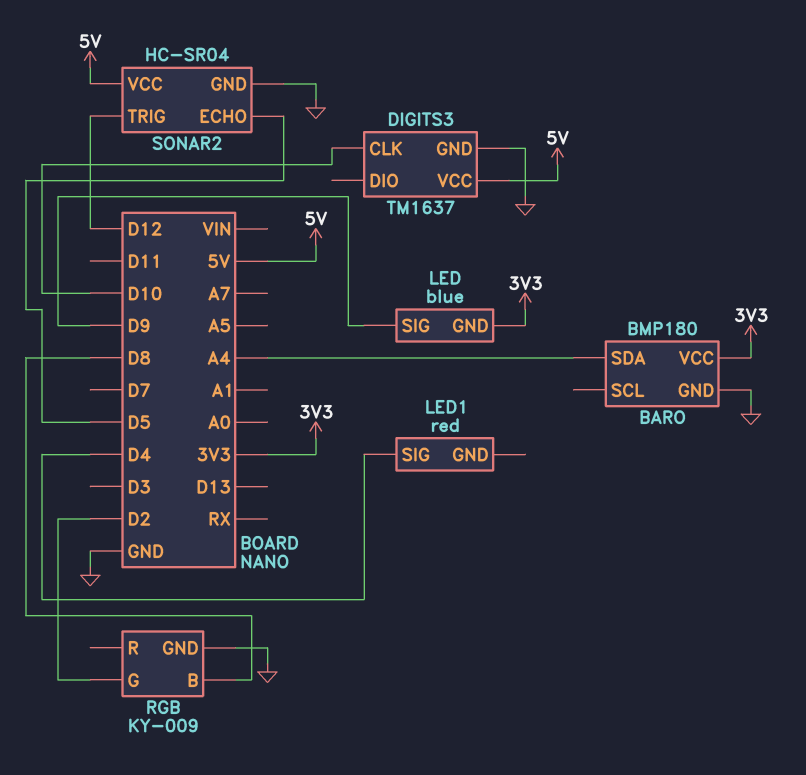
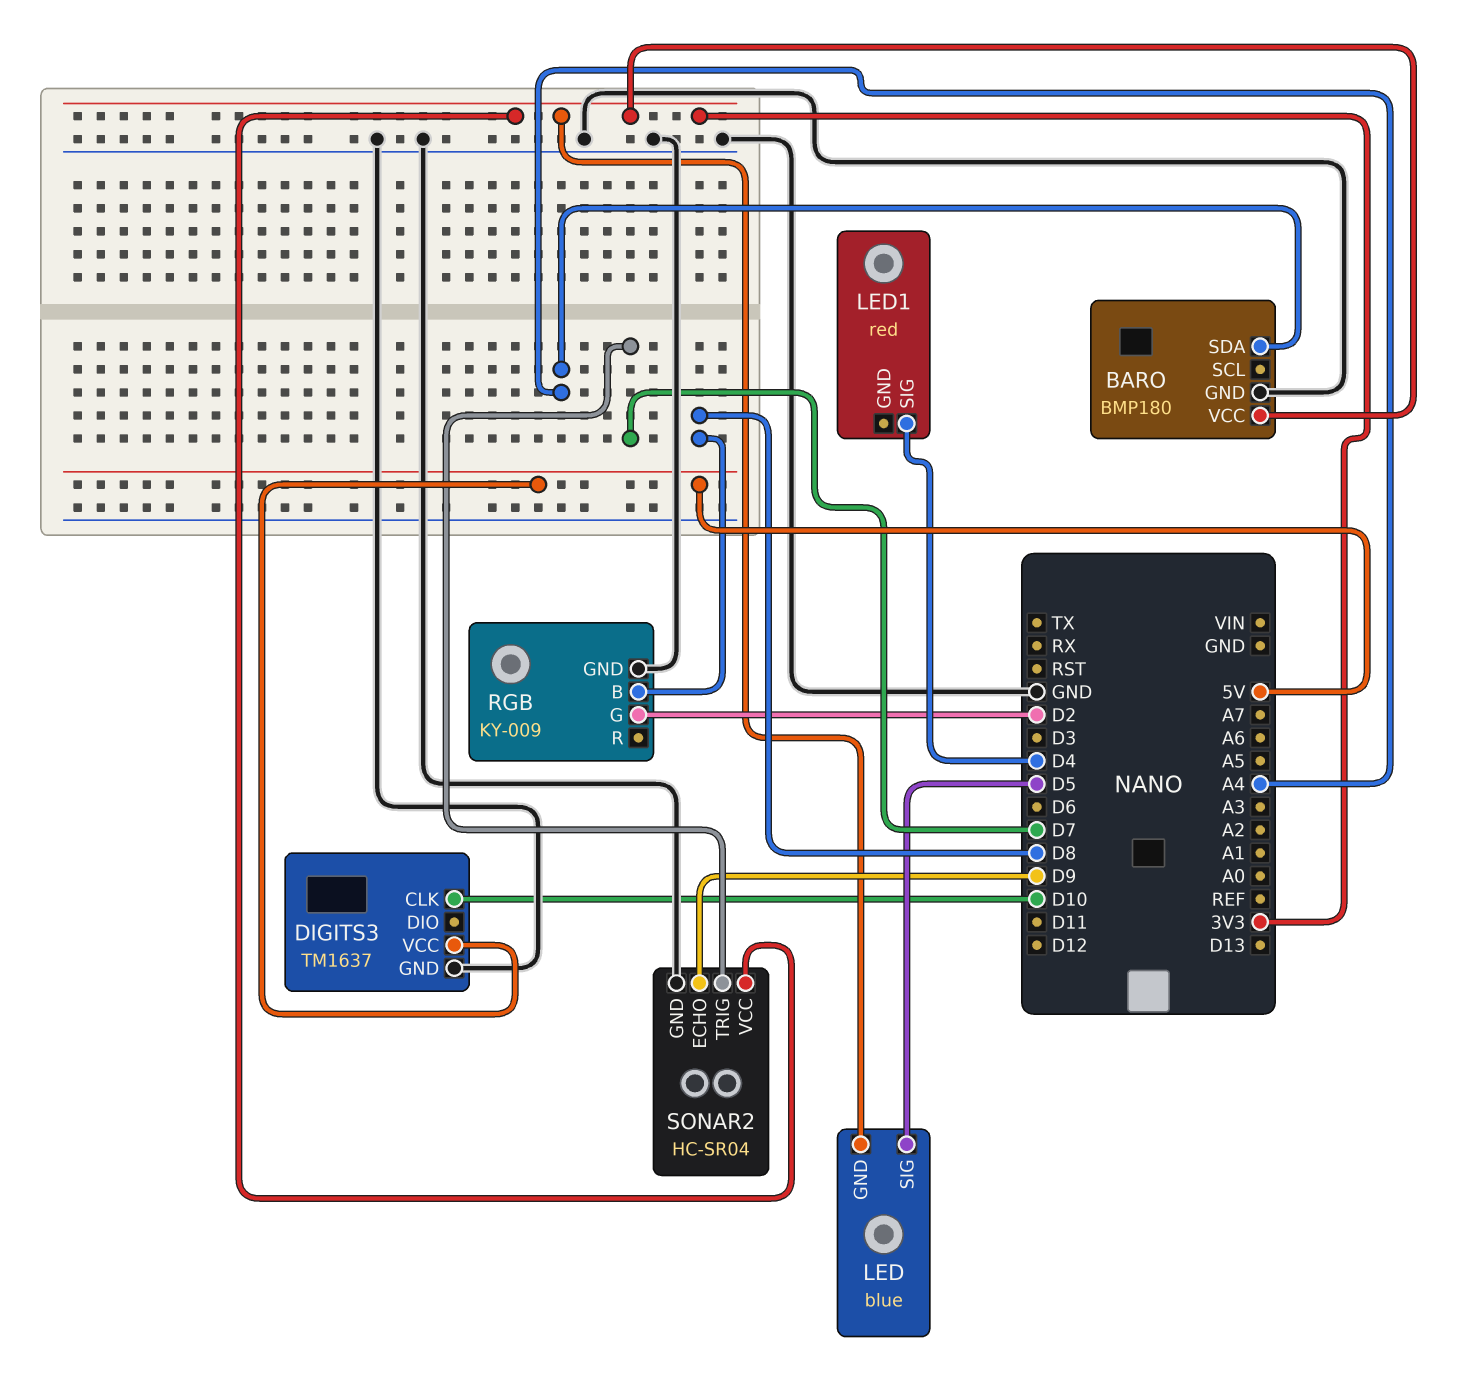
LED pin SIG: D9 -> D5
SONAR2 pin ECHO: D5 -> D9
SONAR2 pin TRIG: D12 -> D7
SONAR2 pin VCC: 5V -> 3V3

